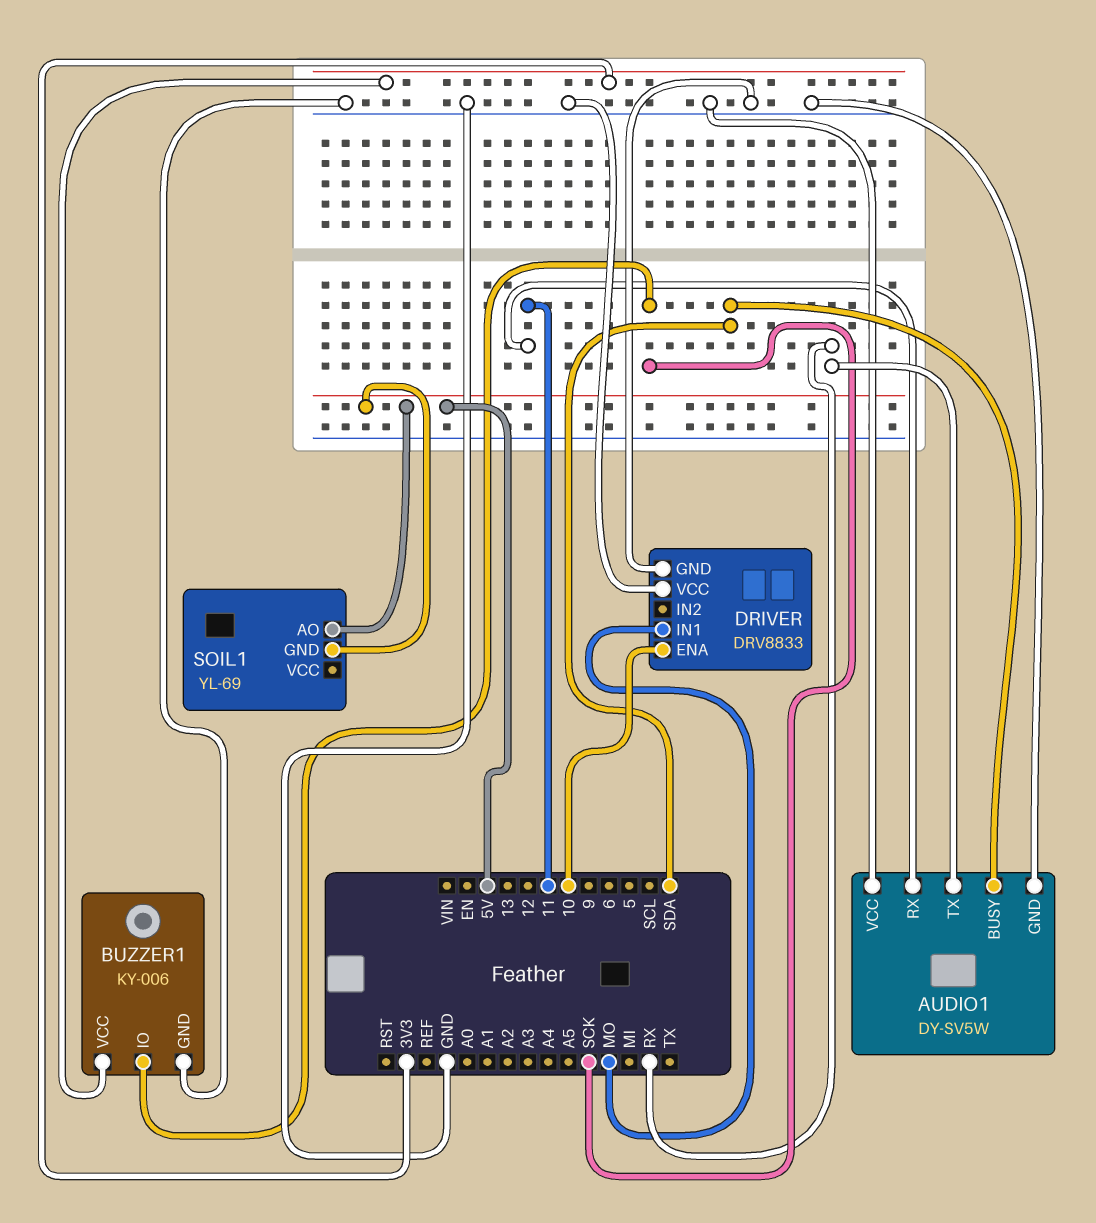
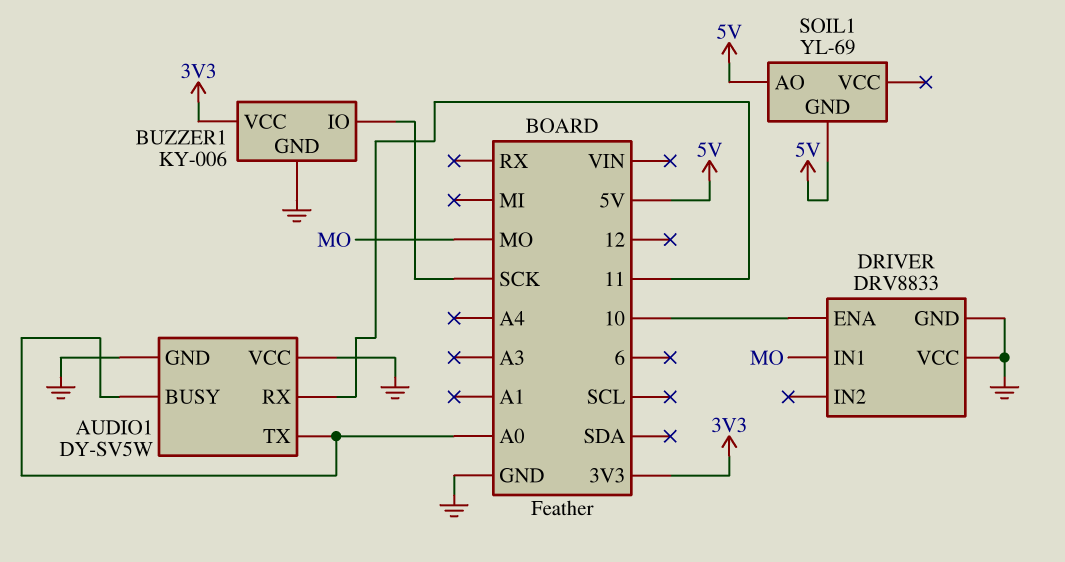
AUDIO1 pin BUSY: SDA -> A0
AUDIO1 pin TX: RX -> A0

